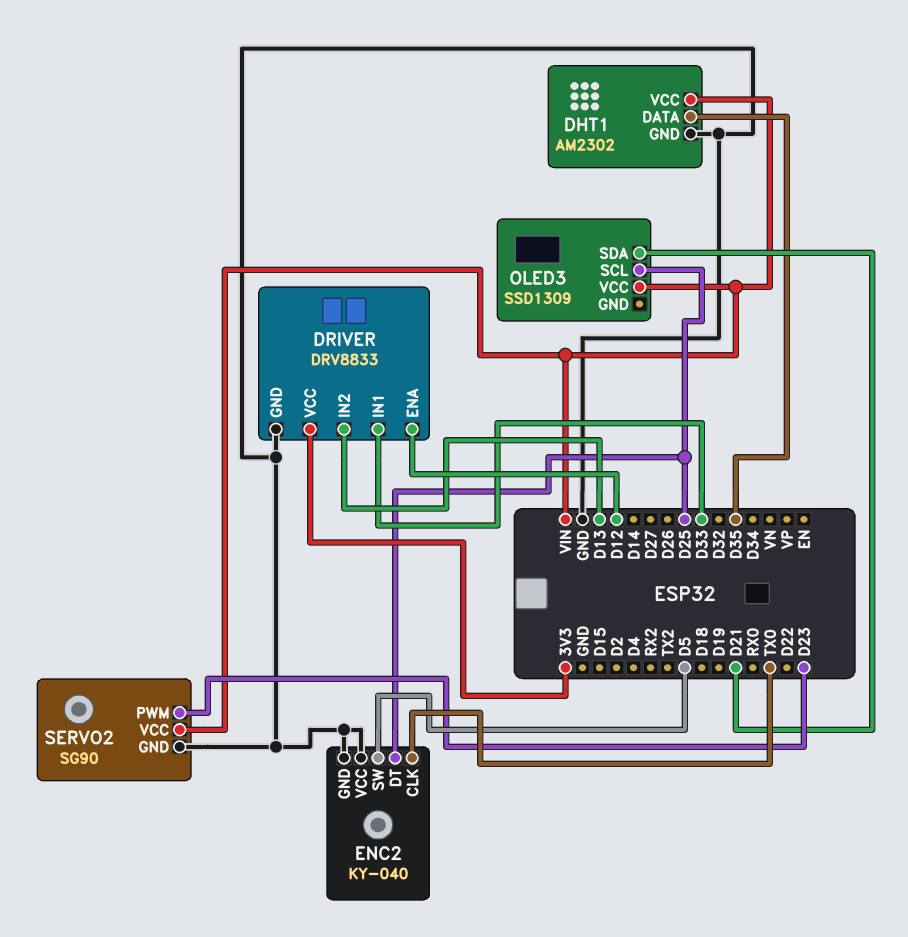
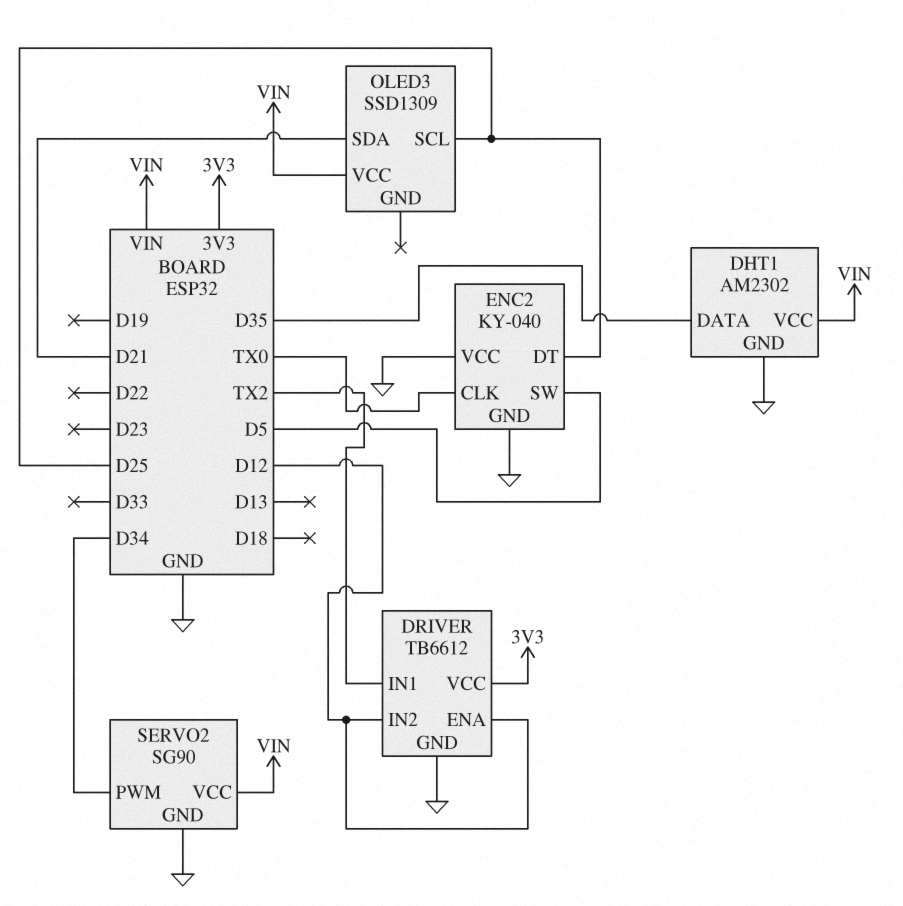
DRIVER: DRV8833 -> TB6612
DRIVER pin IN1: D33 -> TX2
DRIVER pin IN2: D13 -> D12
SERVO2 pin PWM: D23 -> D34

